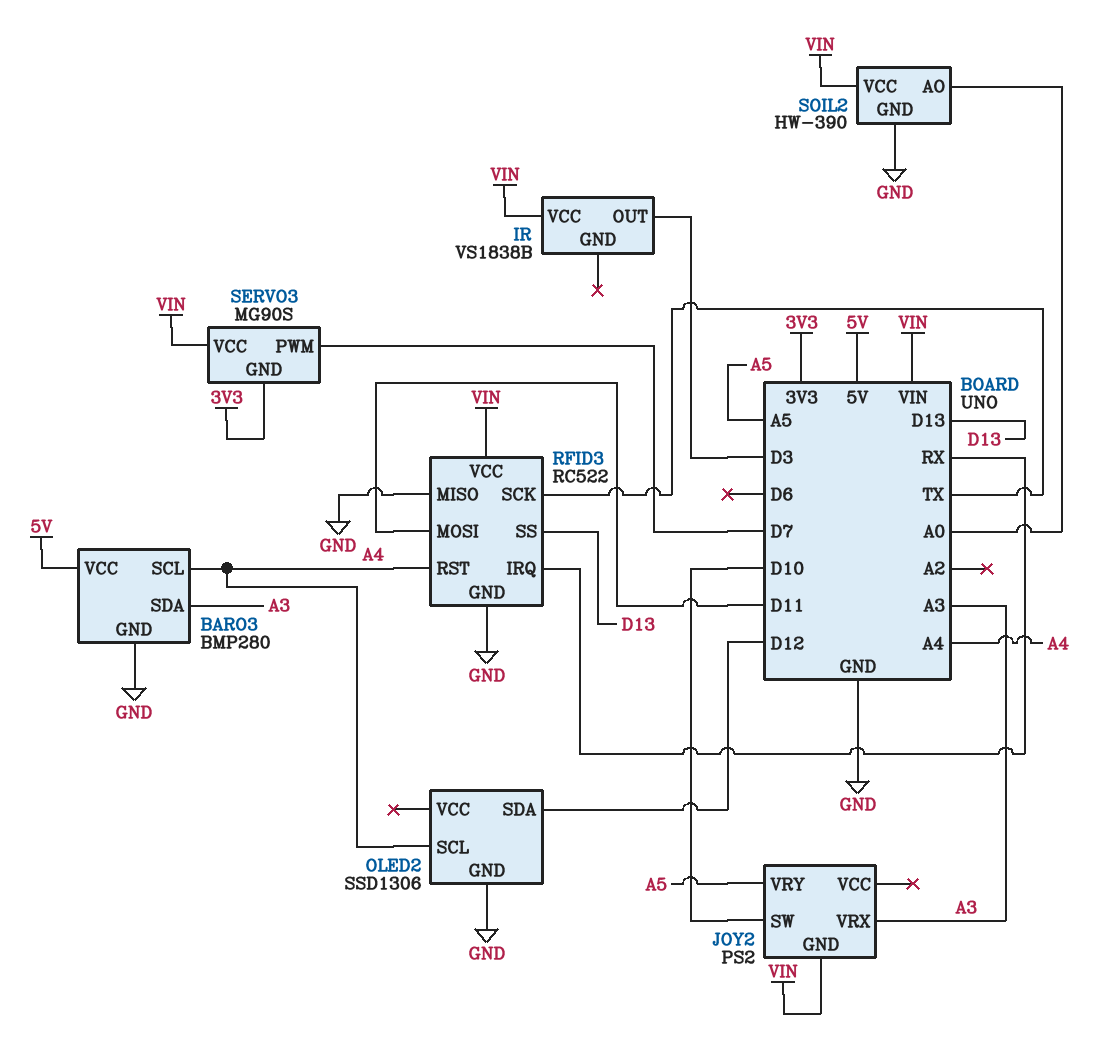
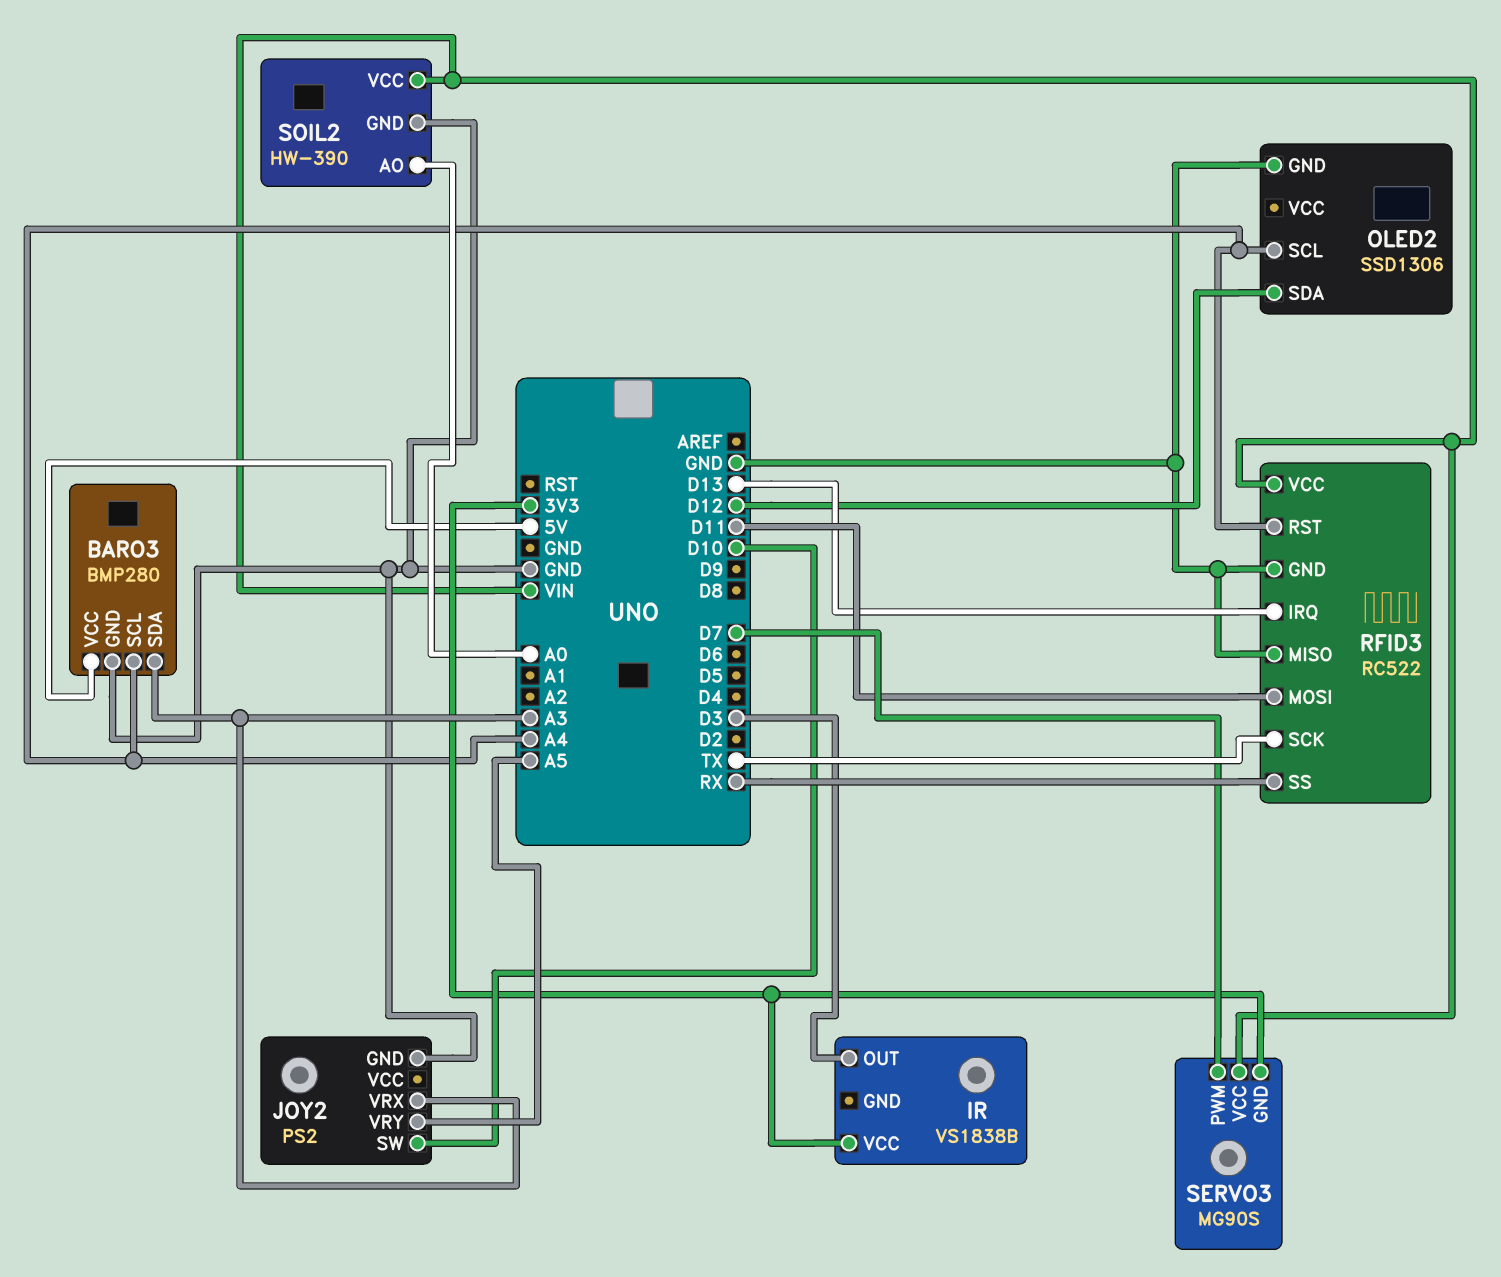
IR pin VCC: VIN -> 3V3
JOY2 pin GND: VIN -> GND
RFID3 pin IRQ: RX -> D13
RFID3 pin SS: D13 -> RX

